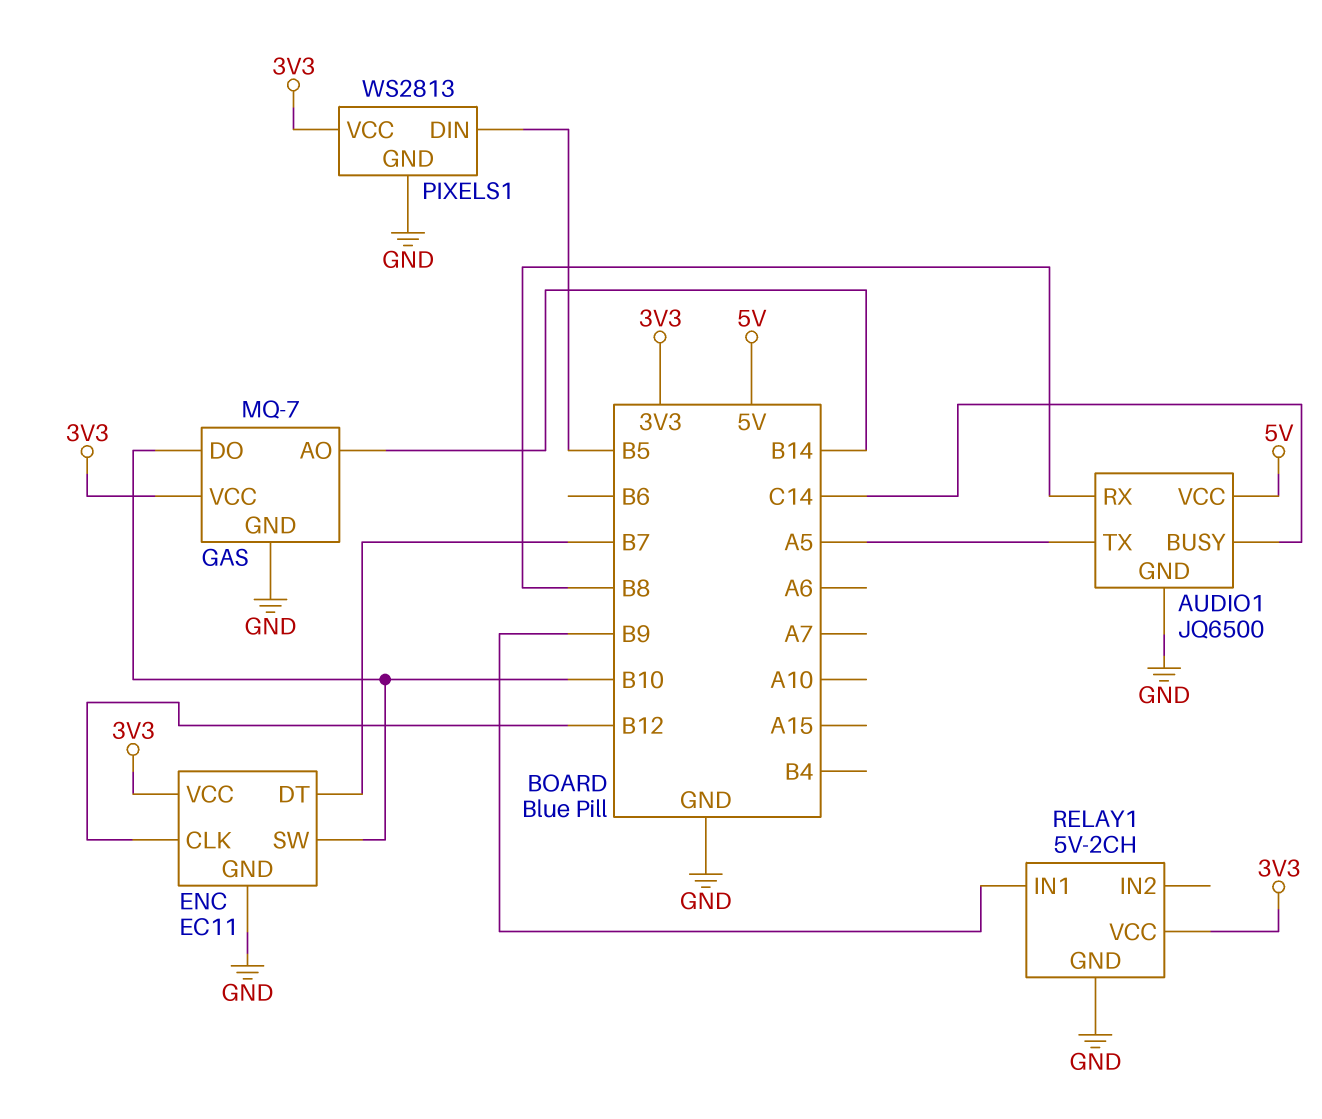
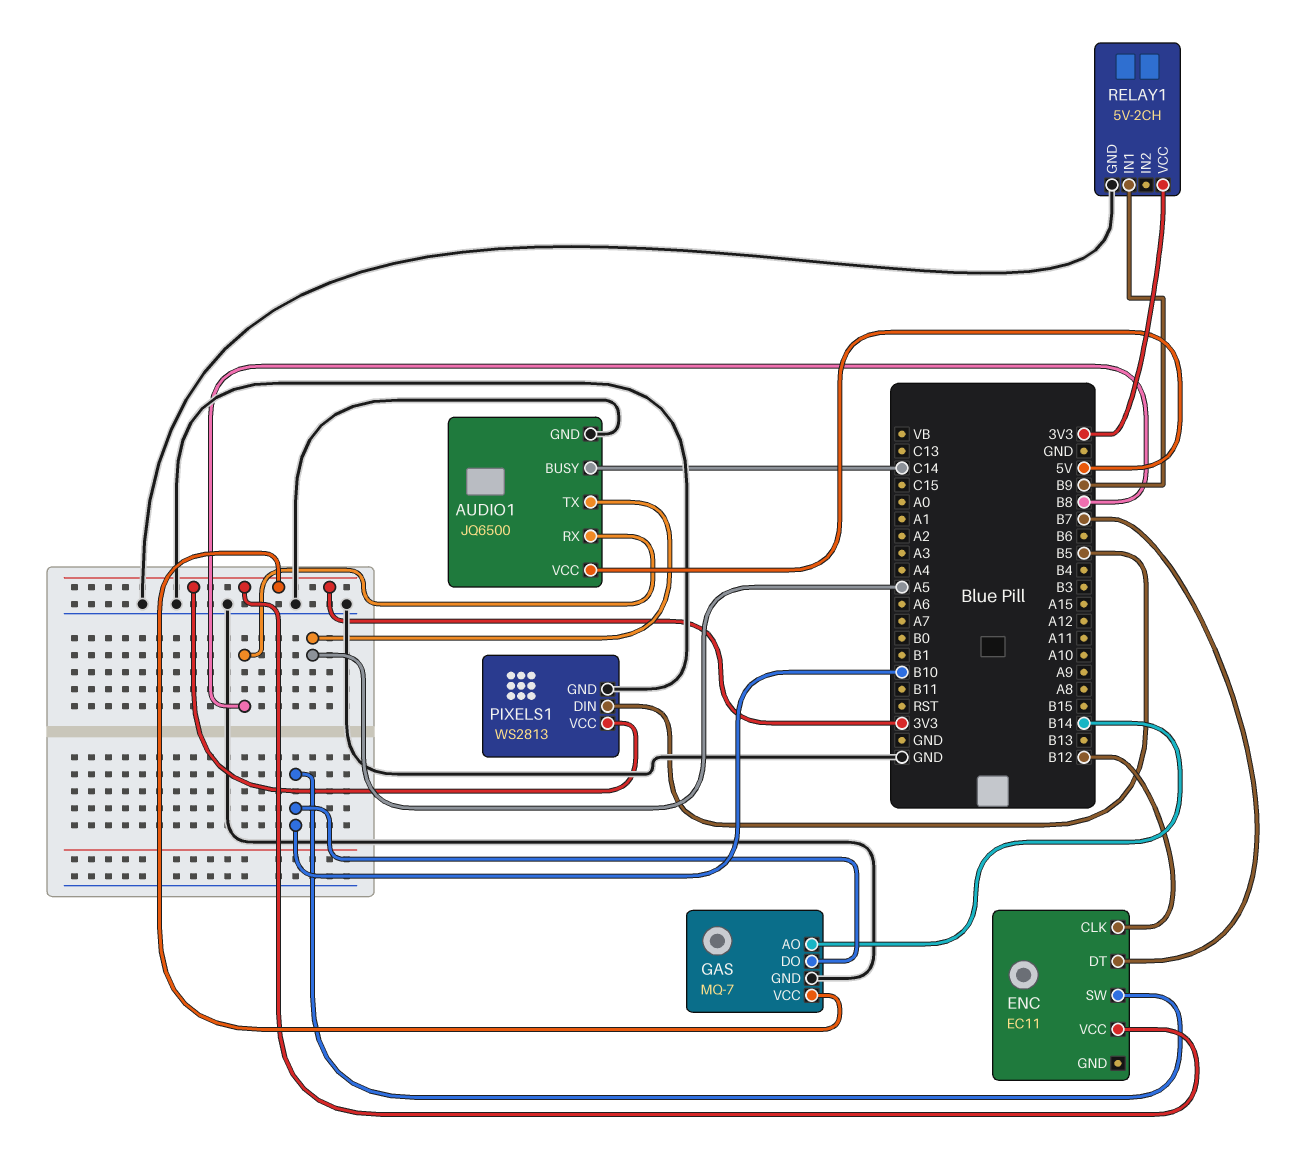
ENC pin GND: GND -> none

